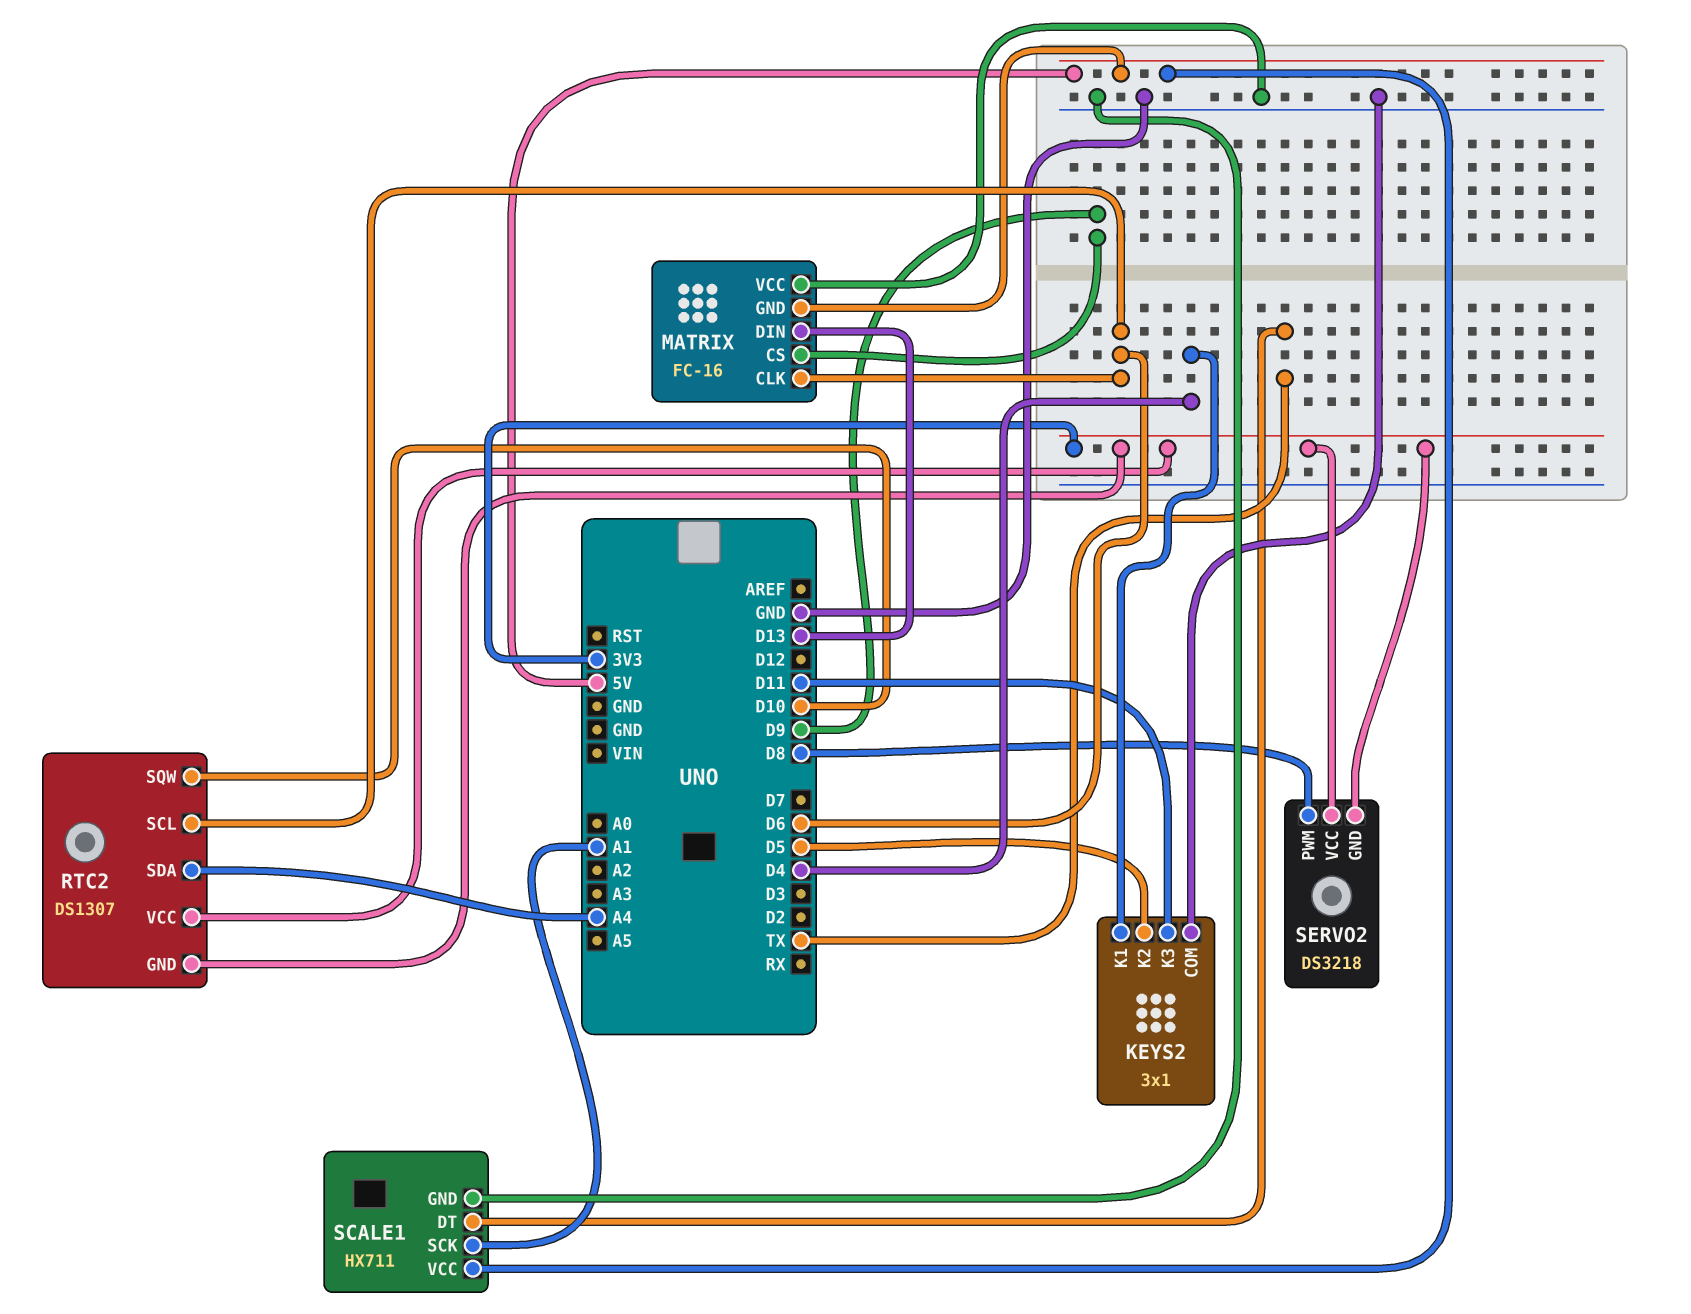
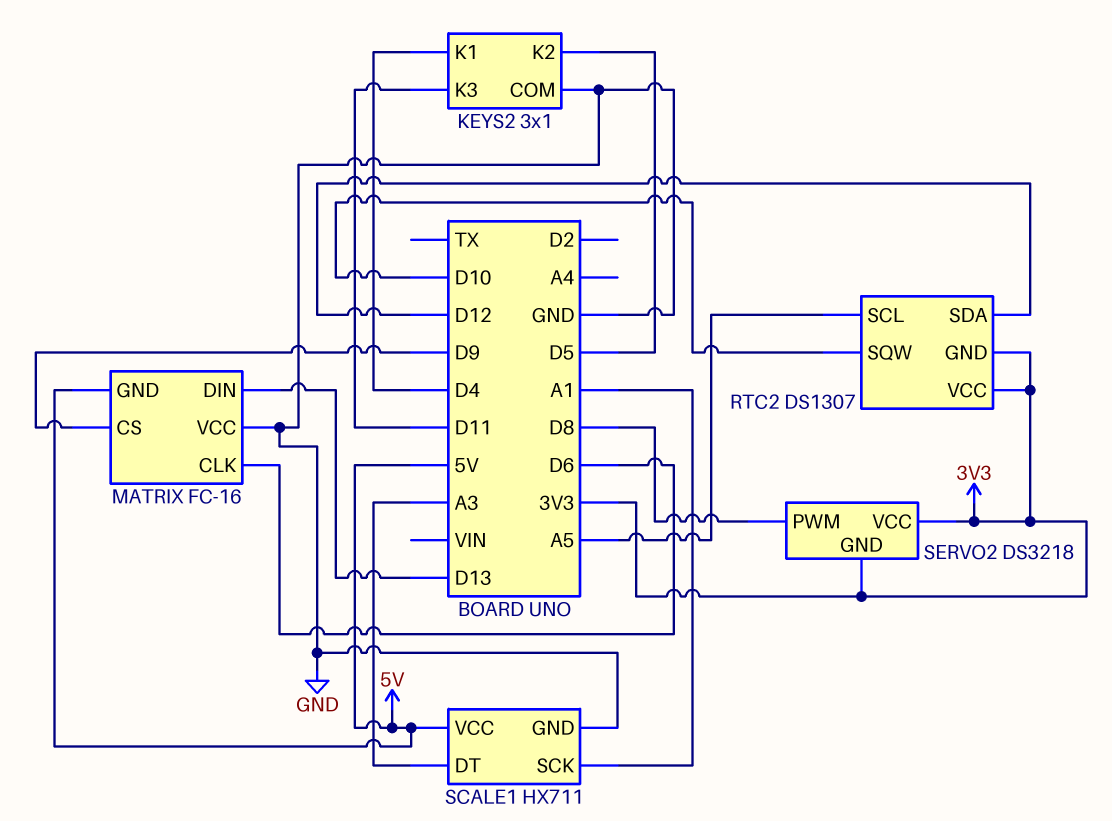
RTC2 pin SCL: D6 -> A5
RTC2 pin SDA: A4 -> D12
SCALE1 pin DT: TX -> A3

